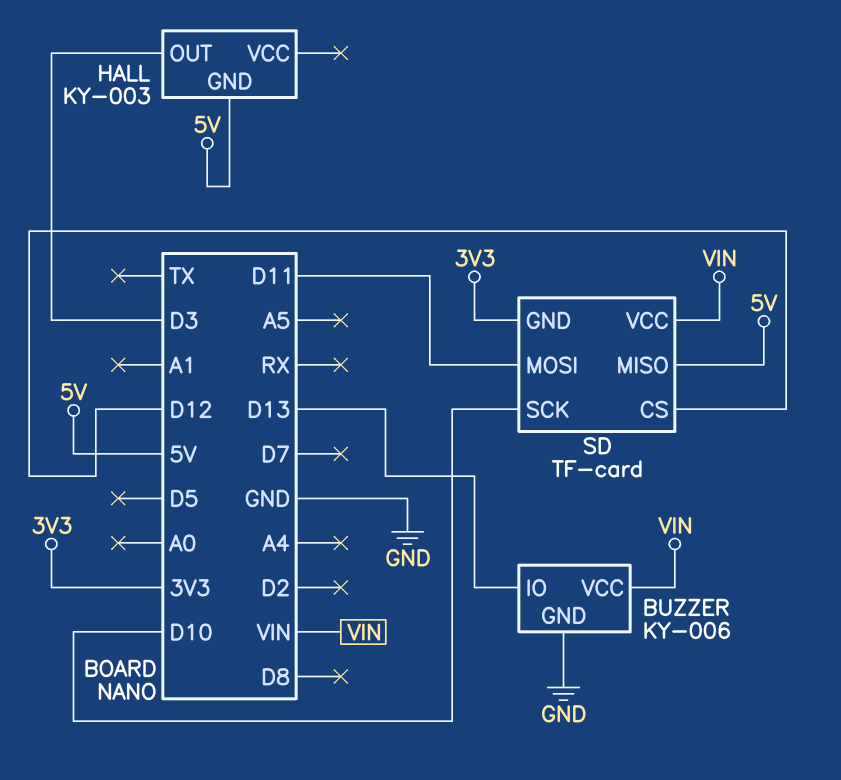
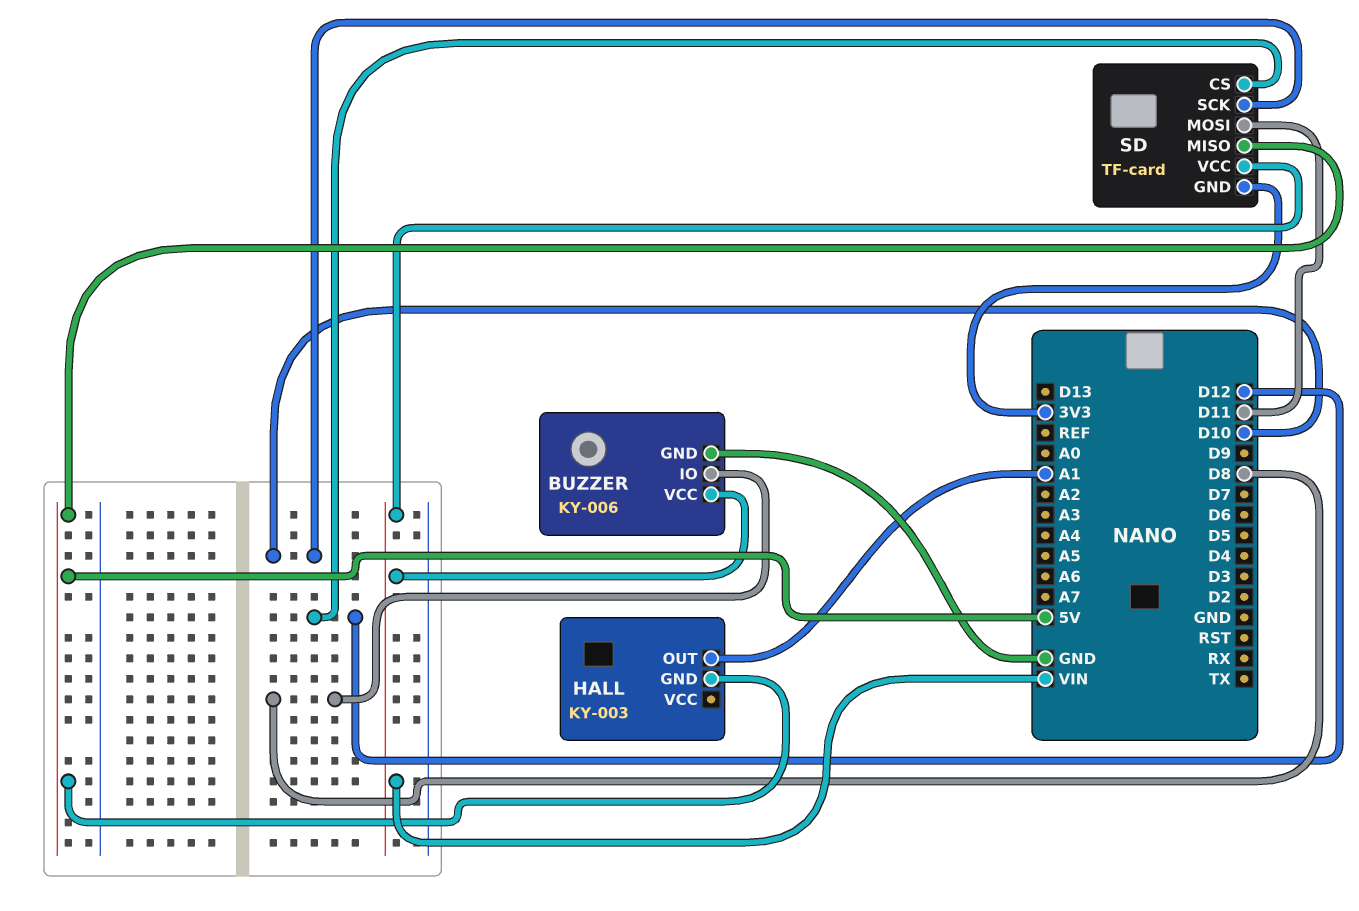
BUZZER pin IO: D13 -> D8
HALL pin OUT: D3 -> A1

